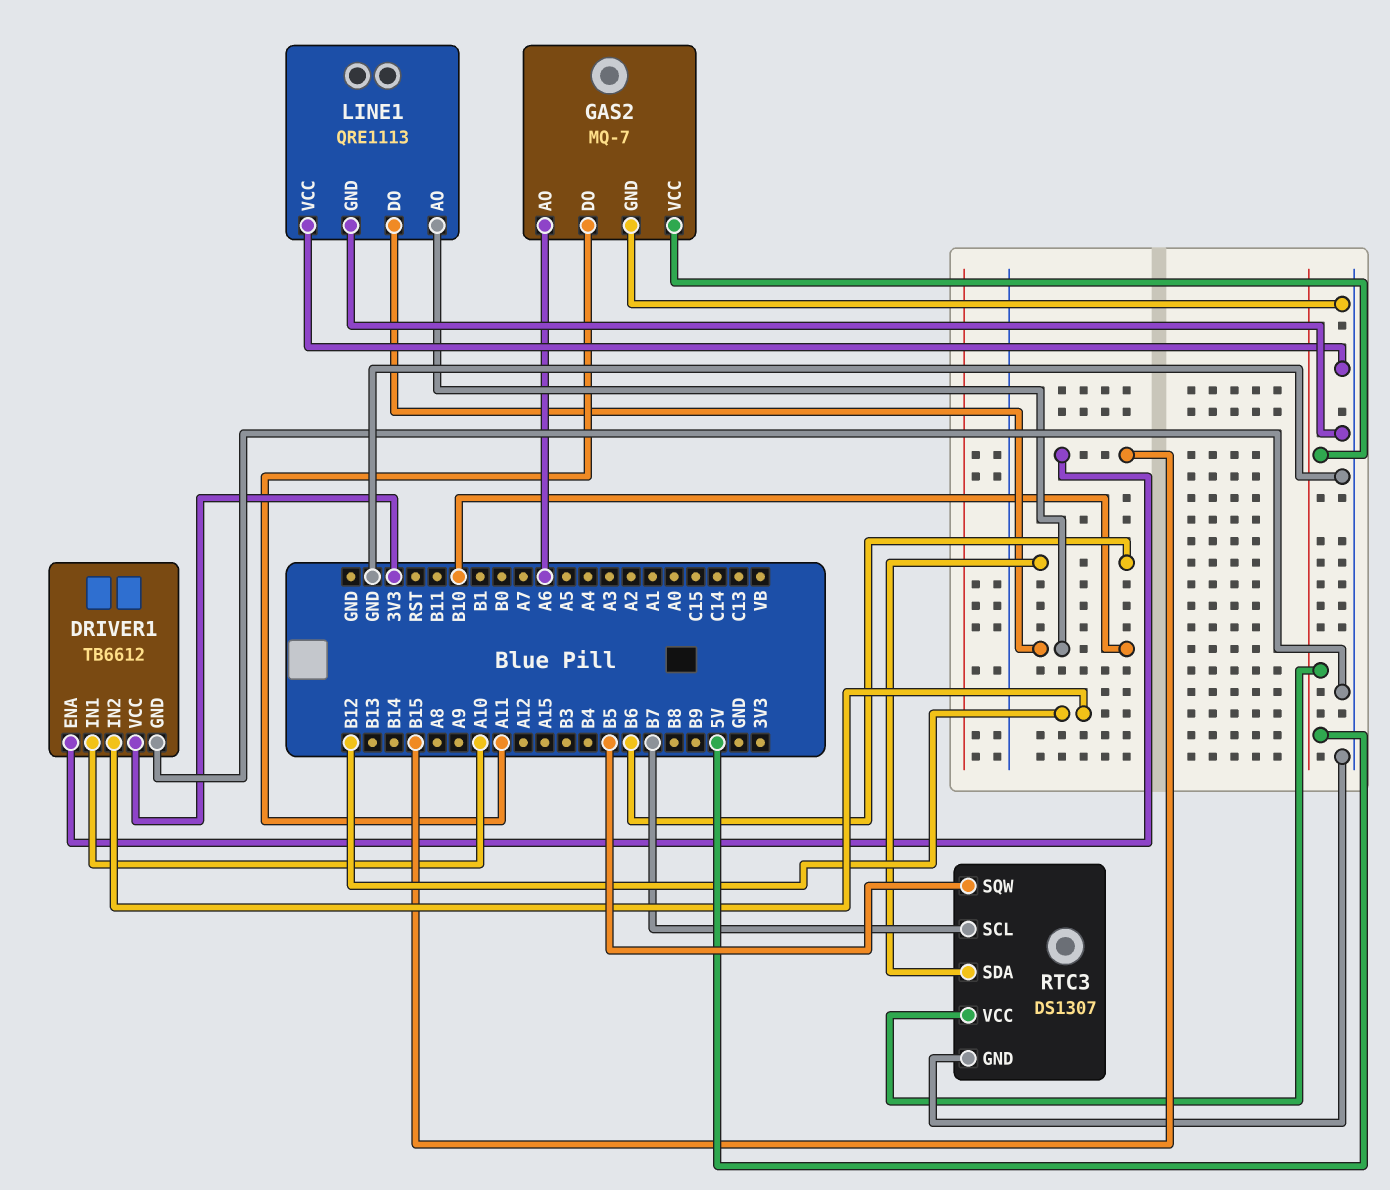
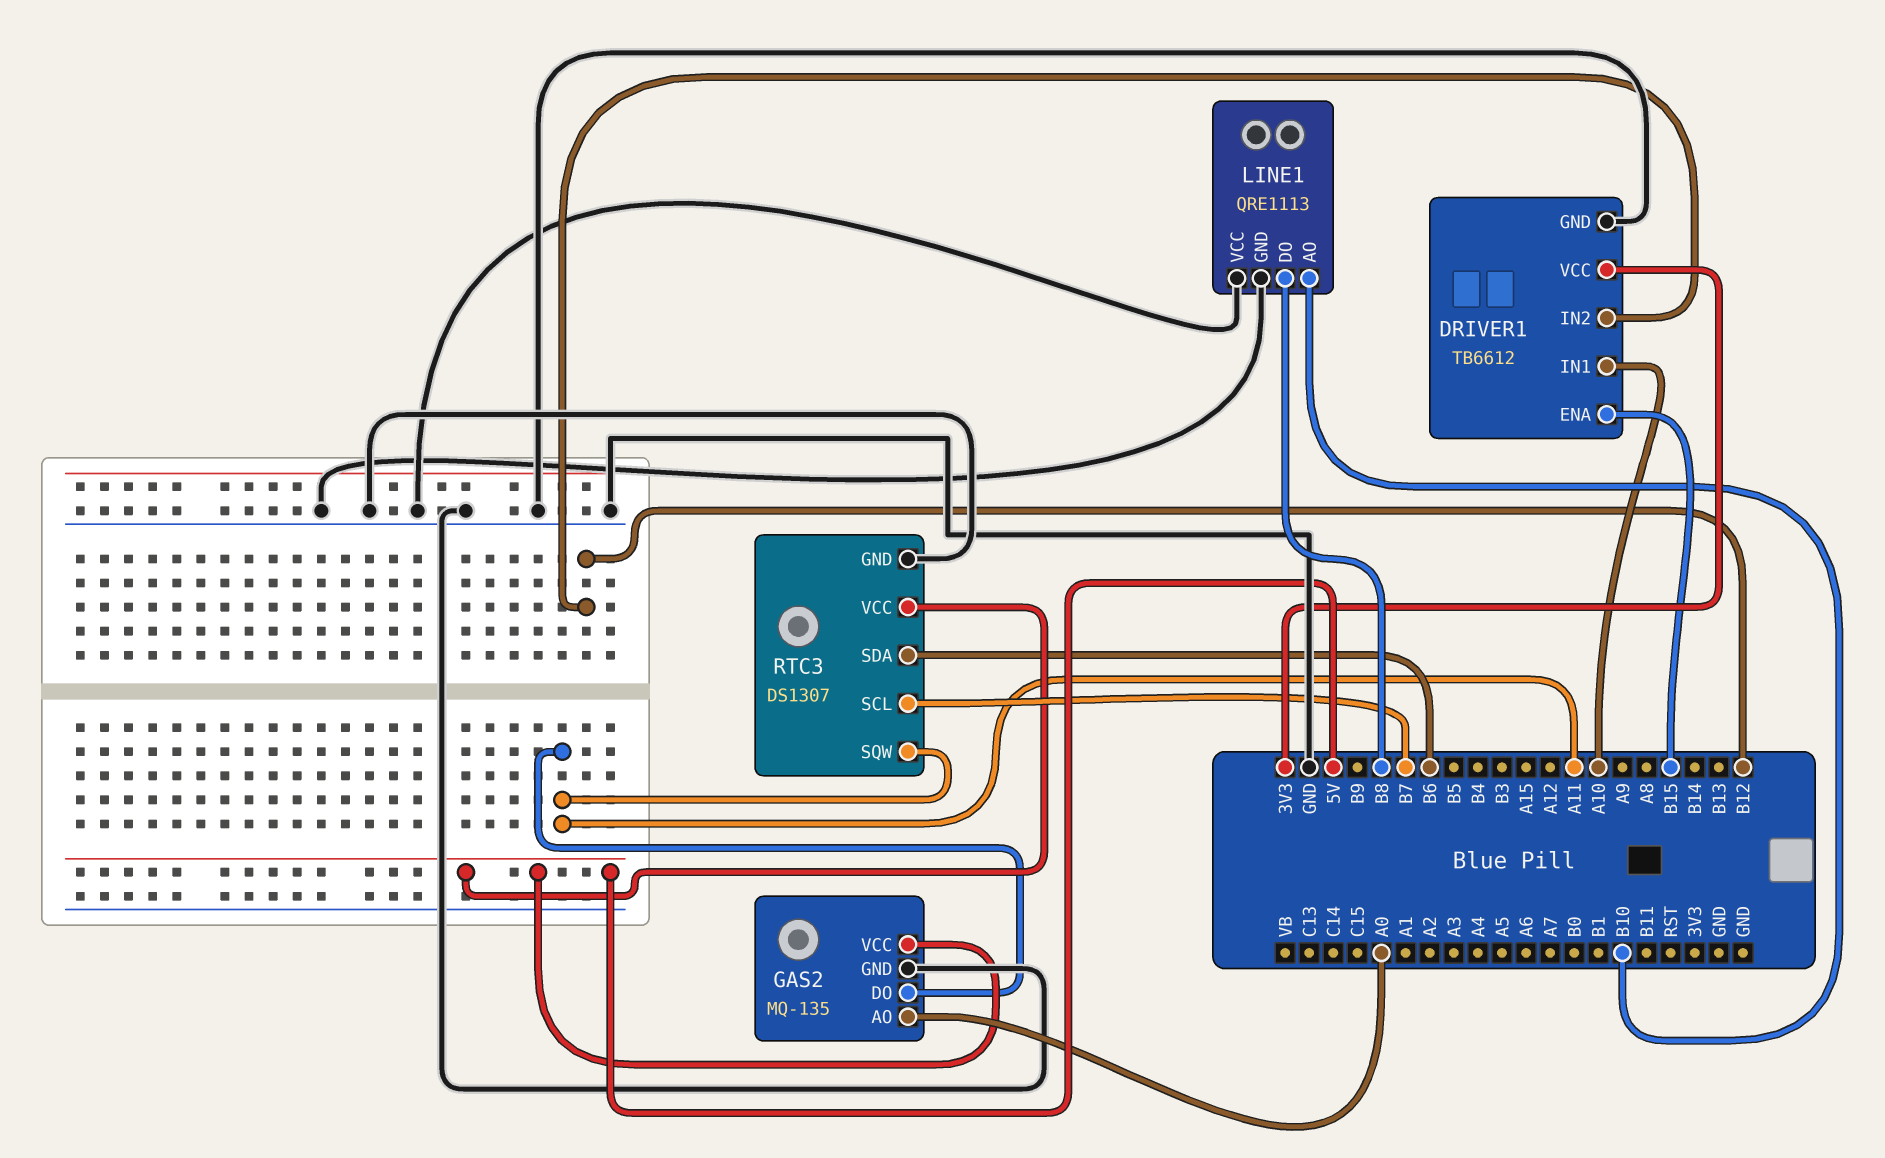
GAS2: MQ-7 -> MQ-135
GAS2 pin AO: A6 -> A0
LINE1 pin DO: B10 -> B8
RTC3 pin SQW: B5 -> A11

